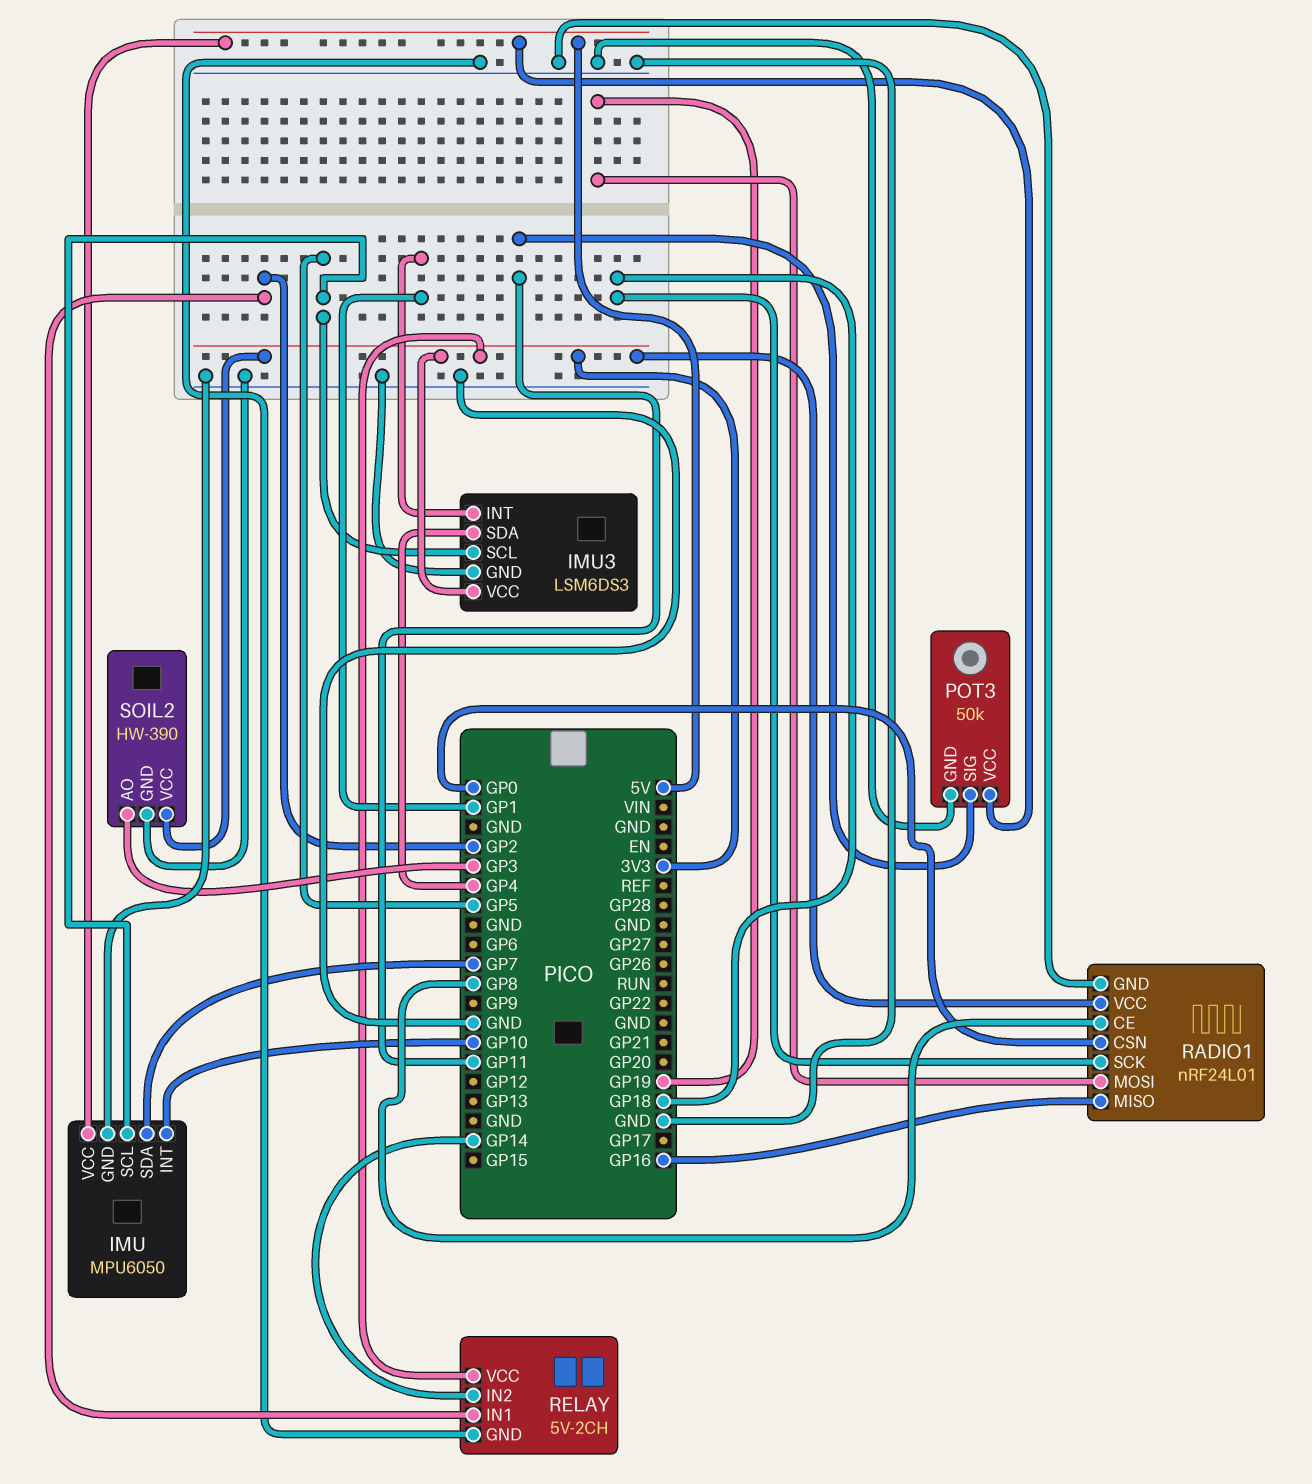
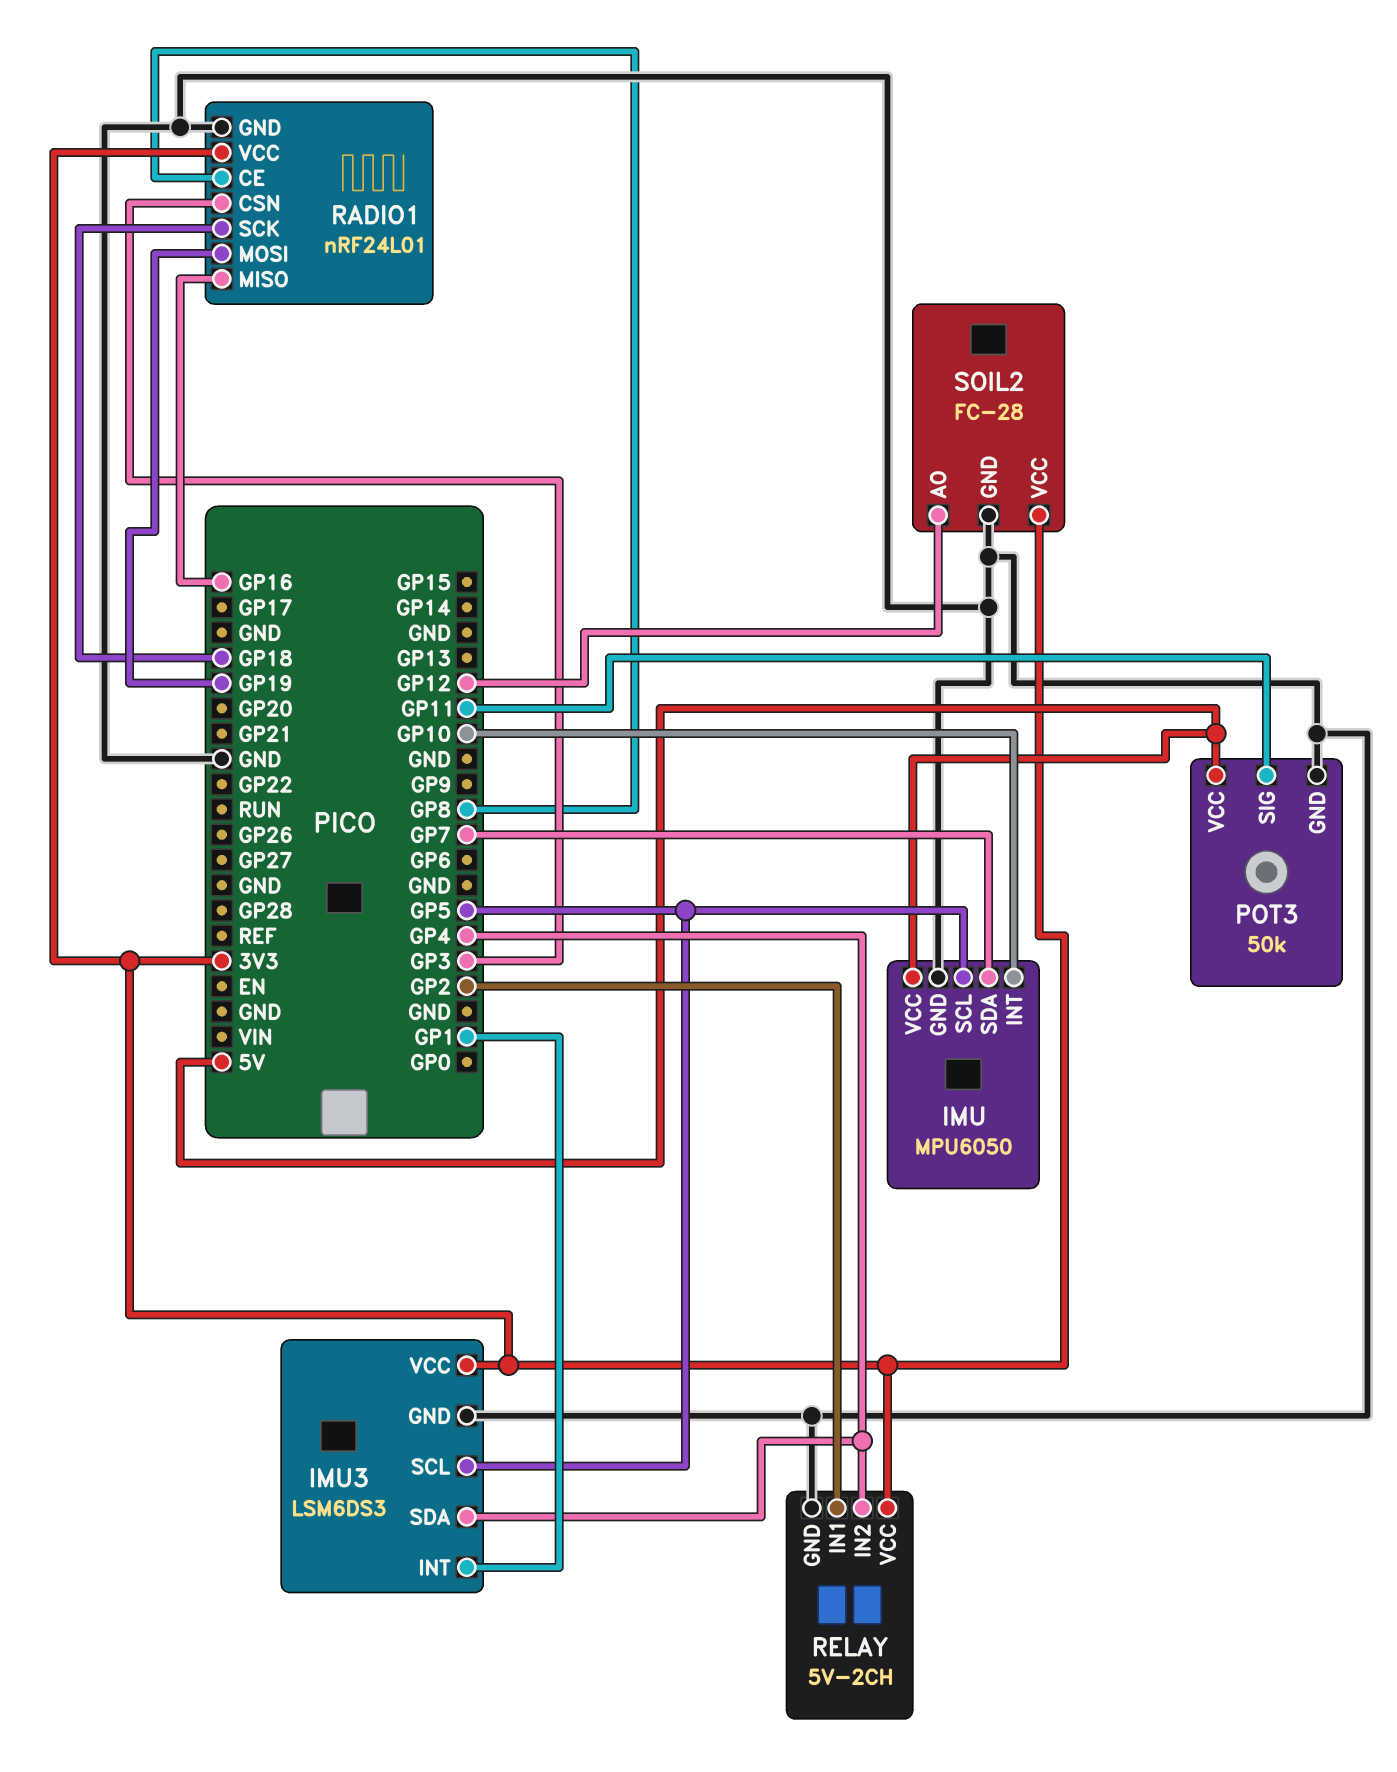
RADIO1 pin CSN: GP0 -> GP3
RELAY pin IN2: GP14 -> GP4
SOIL2: HW-390 -> FC-28
SOIL2 pin AO: GP3 -> GP12

